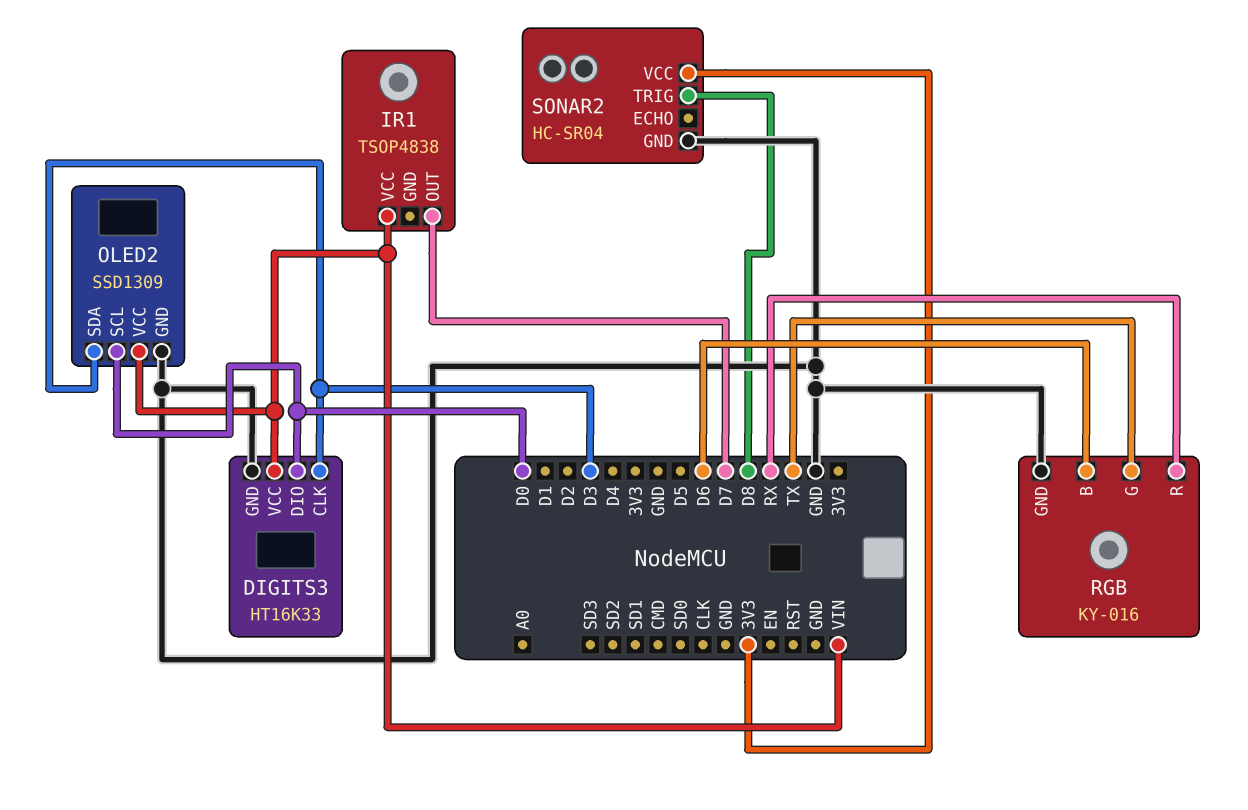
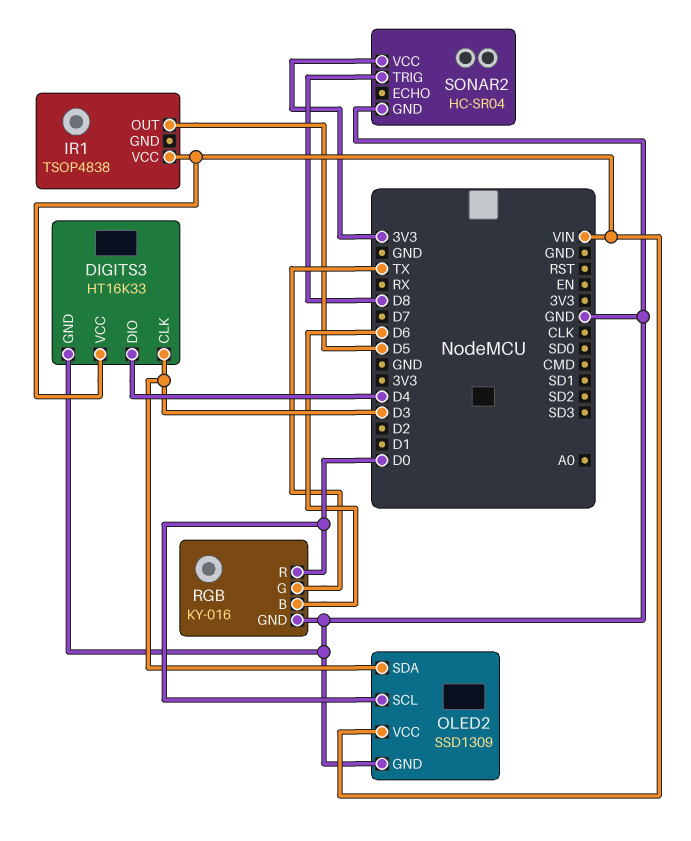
DIGITS3 pin DIO: D0 -> D4
IR1 pin OUT: D7 -> D5
RGB pin R: RX -> D0

